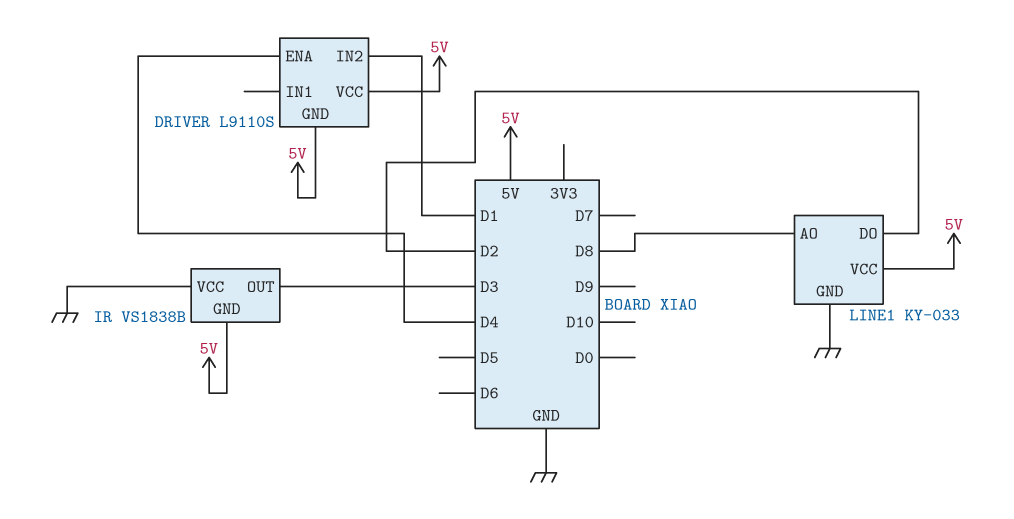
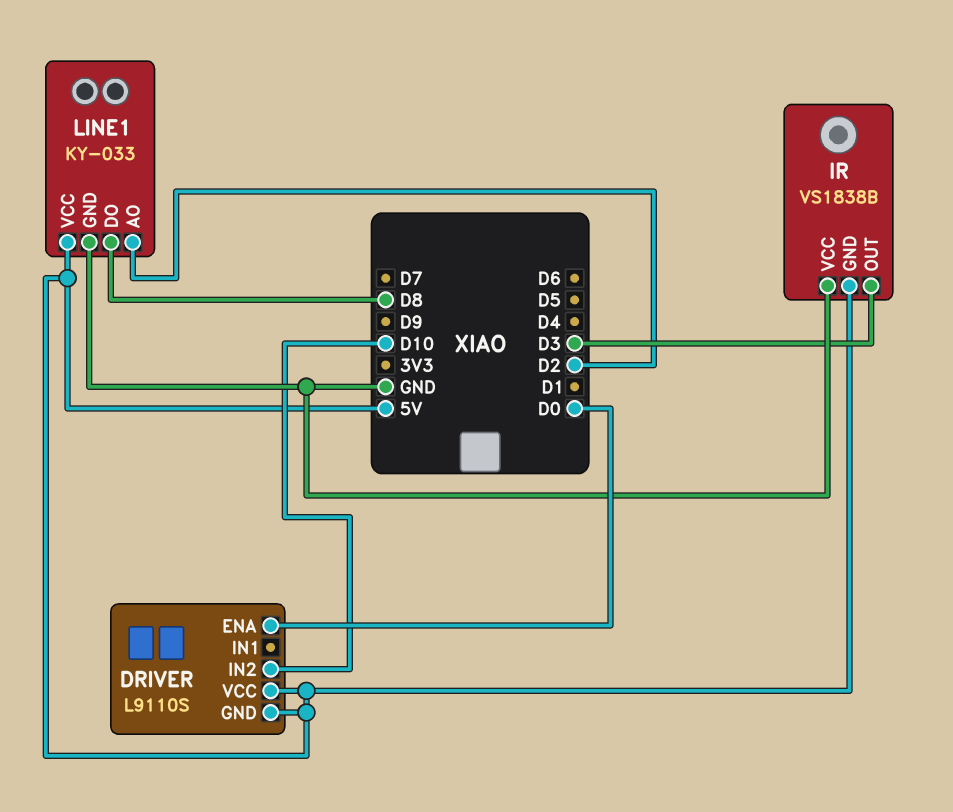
DRIVER pin ENA: D4 -> D0
DRIVER pin IN2: D1 -> D10
LINE1 pin AO: D8 -> D2
LINE1 pin DO: D2 -> D8

